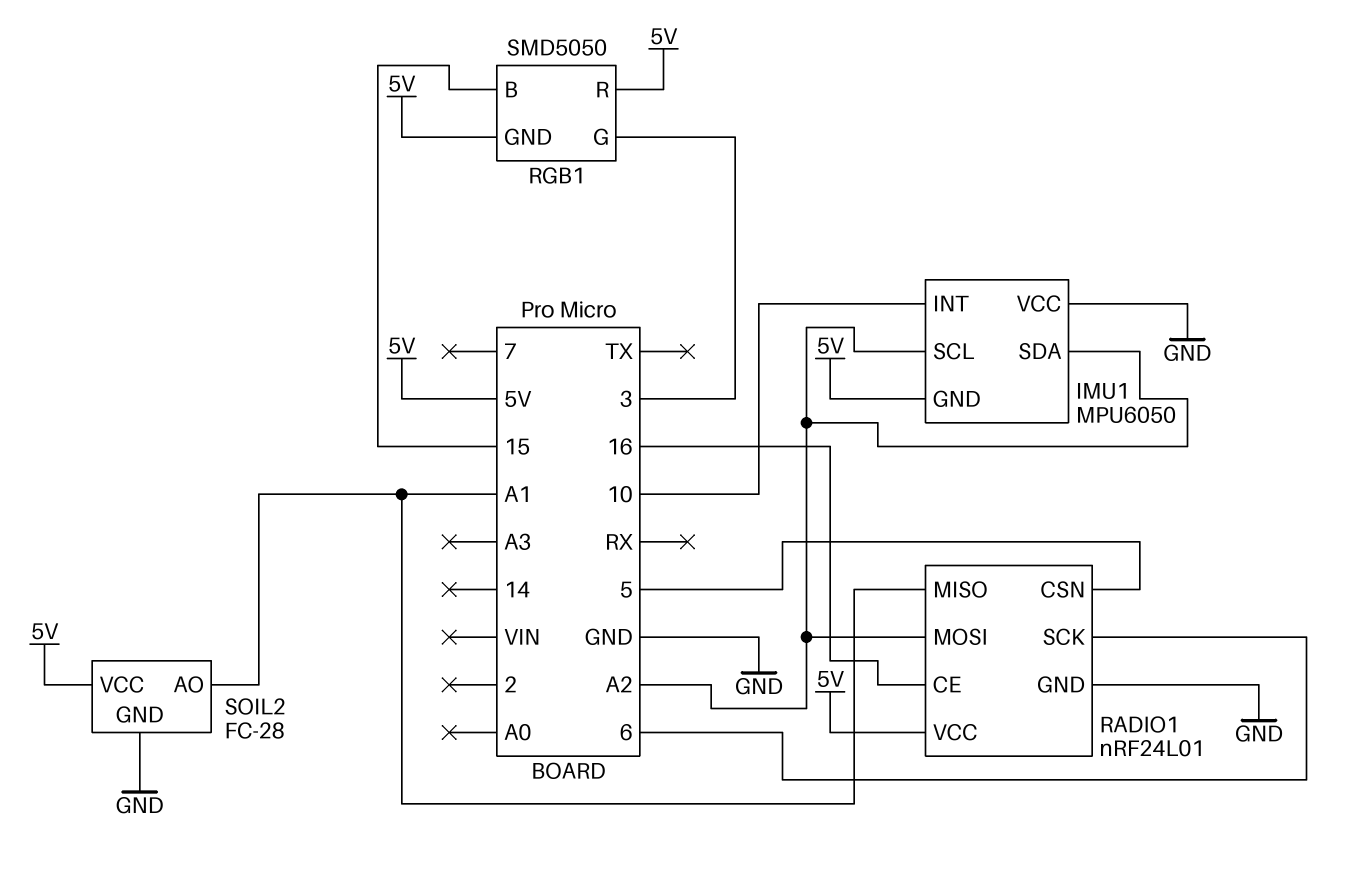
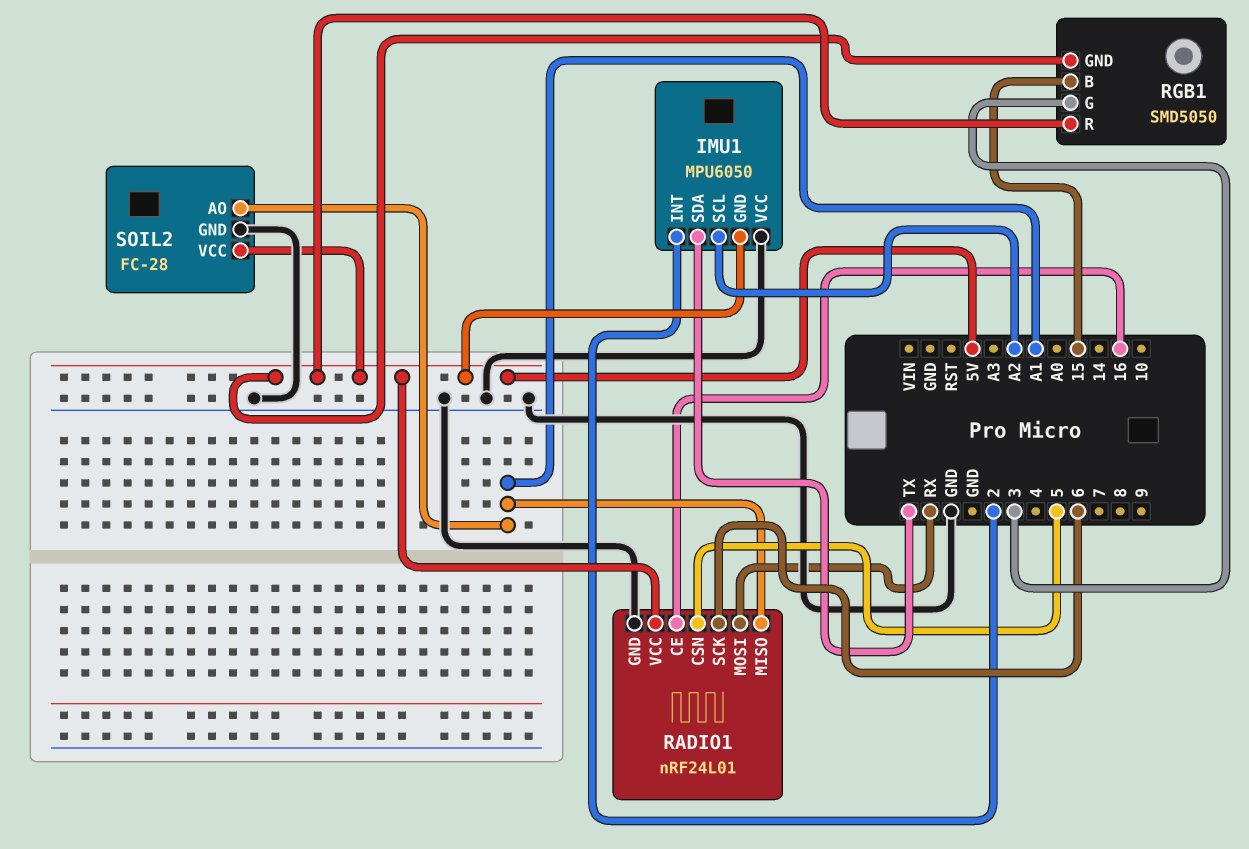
IMU1 pin INT: 10 -> 2
IMU1 pin SDA: A2 -> TX
RADIO1 pin MOSI: A2 -> RX

